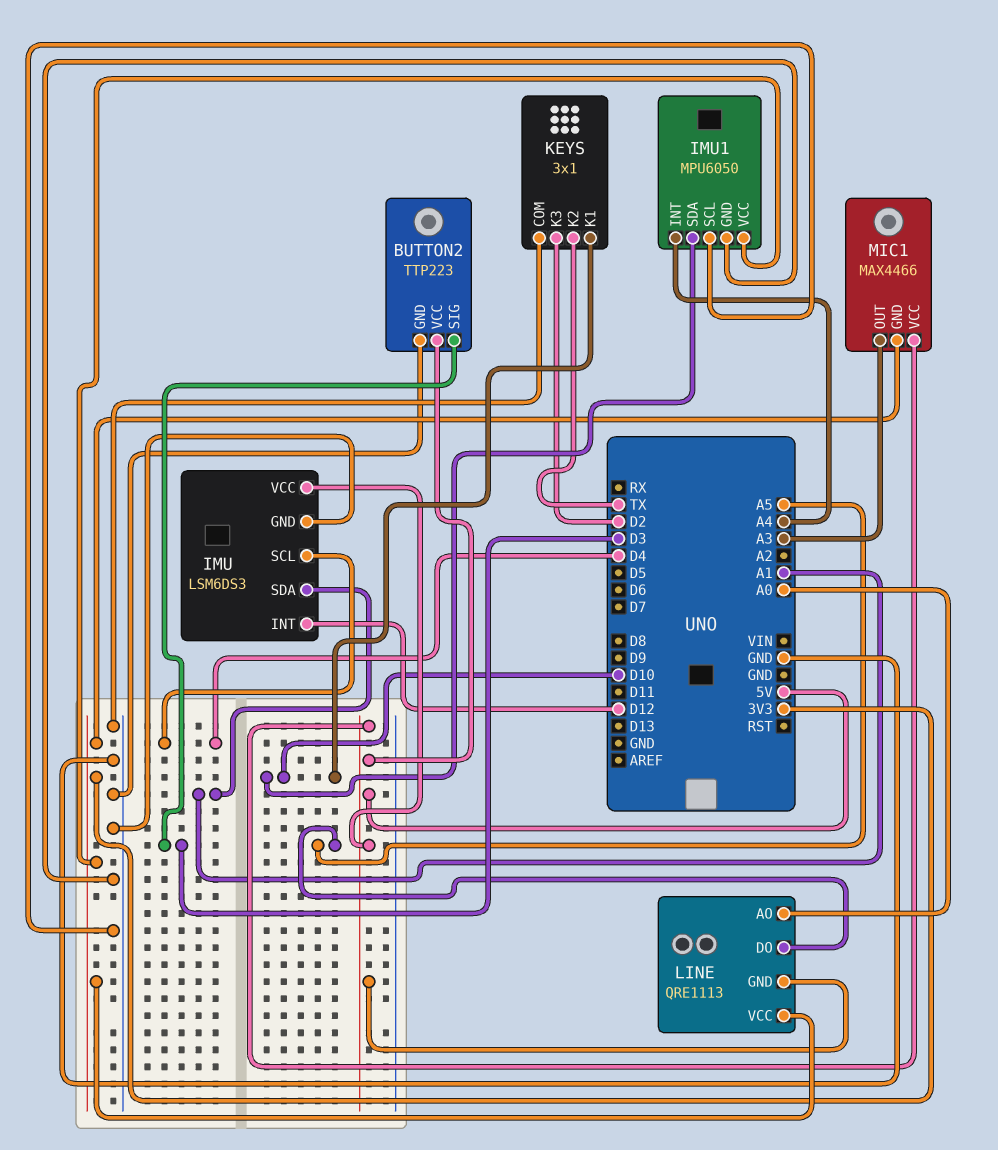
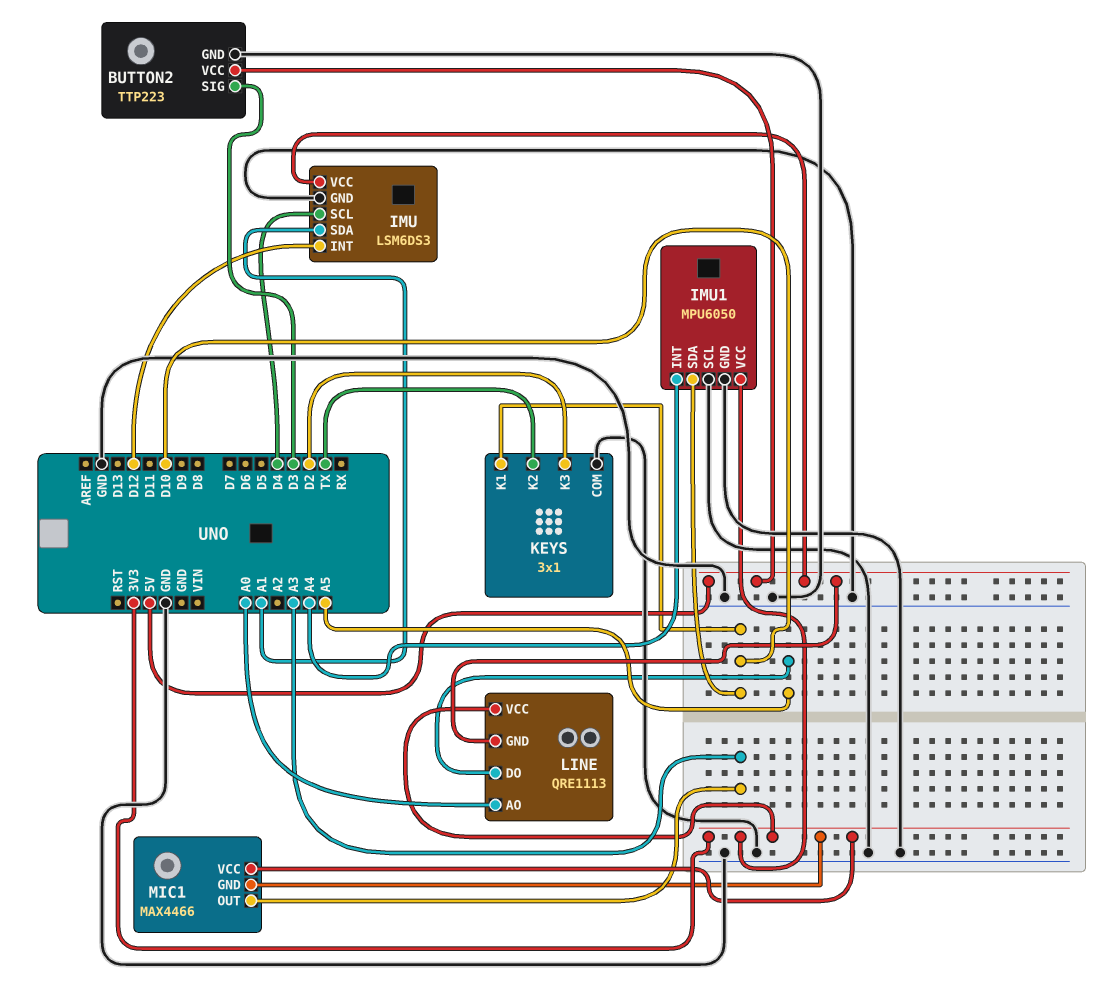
MIC1 pin VCC: 5V -> 3V3

